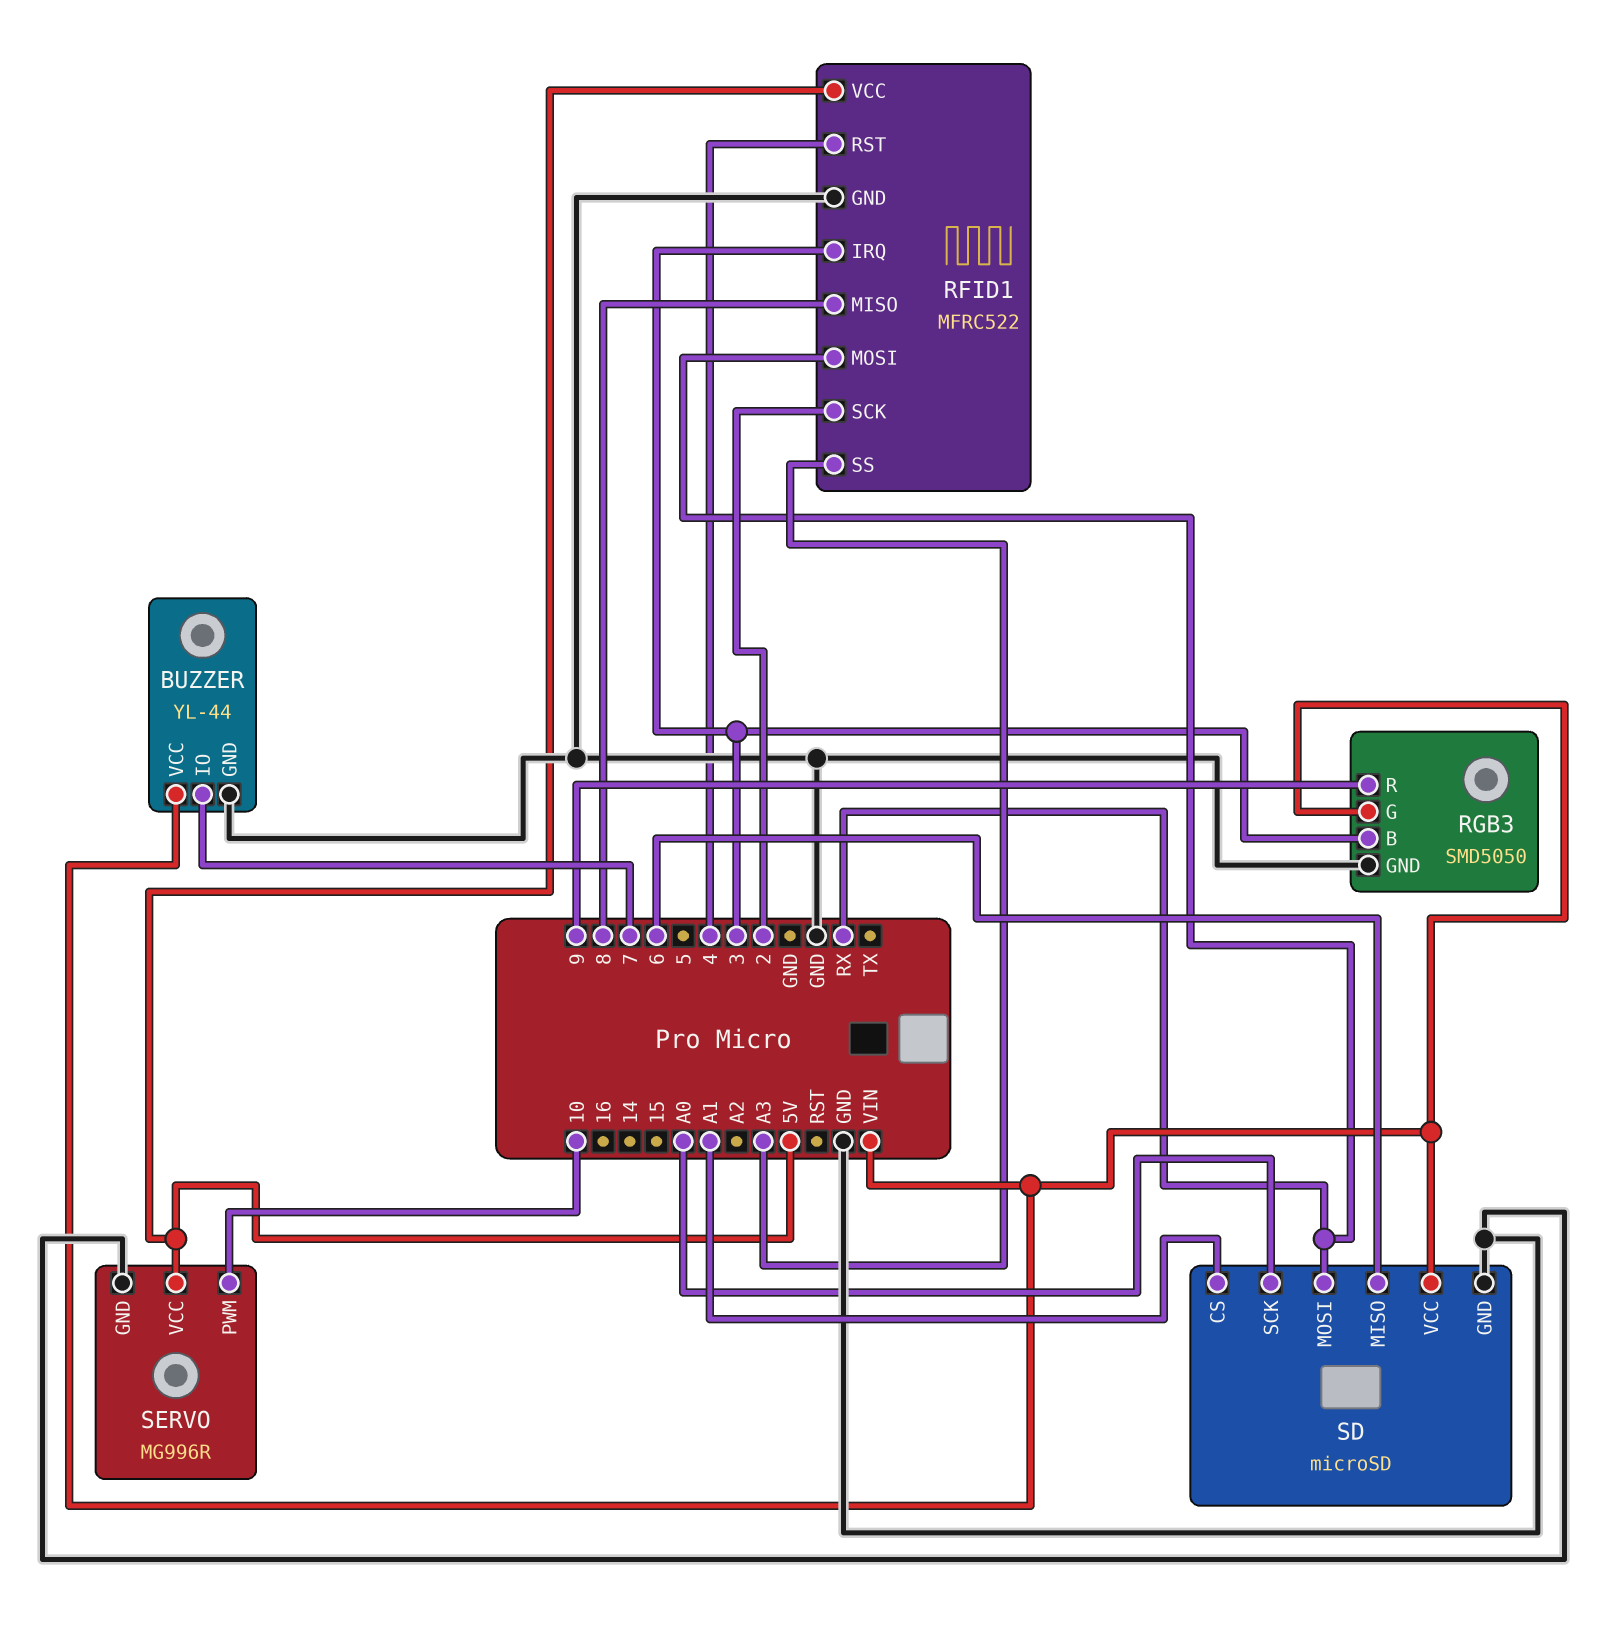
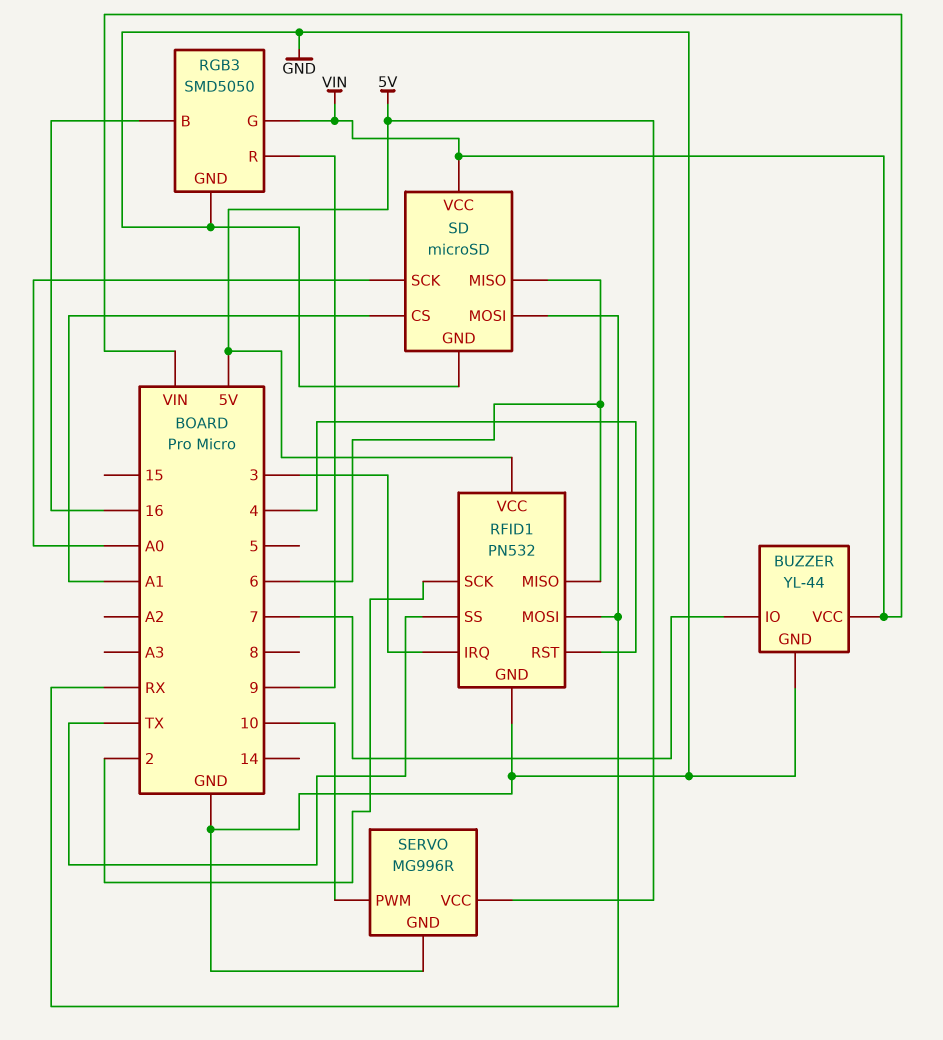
RFID1: MFRC522 -> PN532
RFID1 pin MISO: 8 -> 6
RFID1 pin SS: A3 -> TX
RGB3 pin B: 3 -> 16

